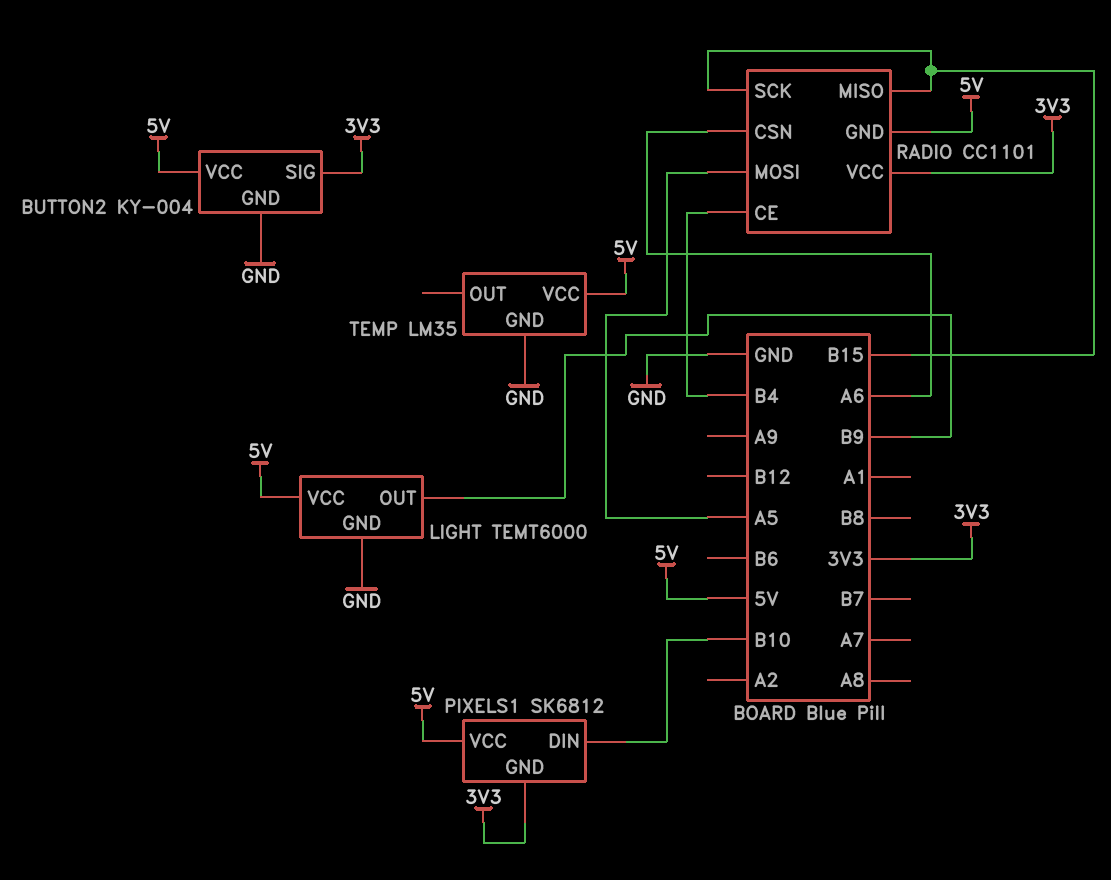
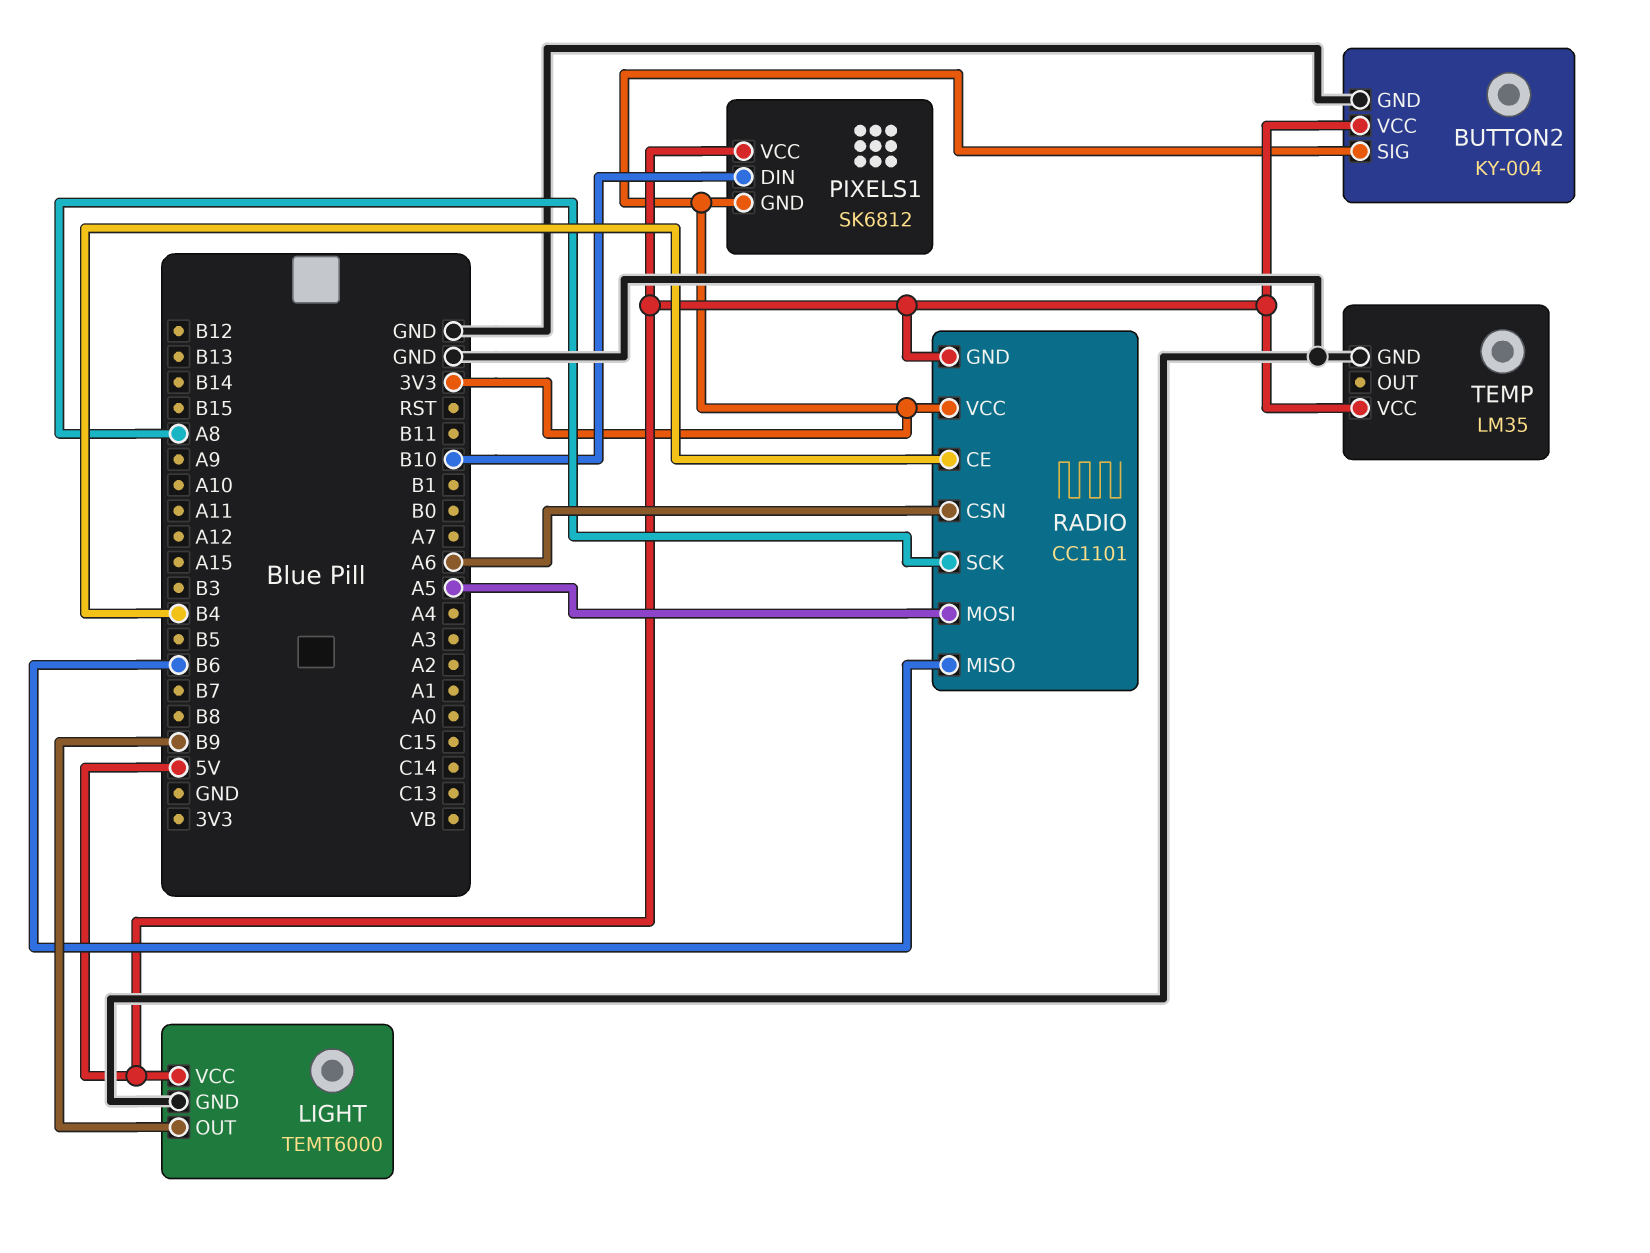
RADIO pin MISO: B15 -> B6
RADIO pin SCK: B15 -> A8

